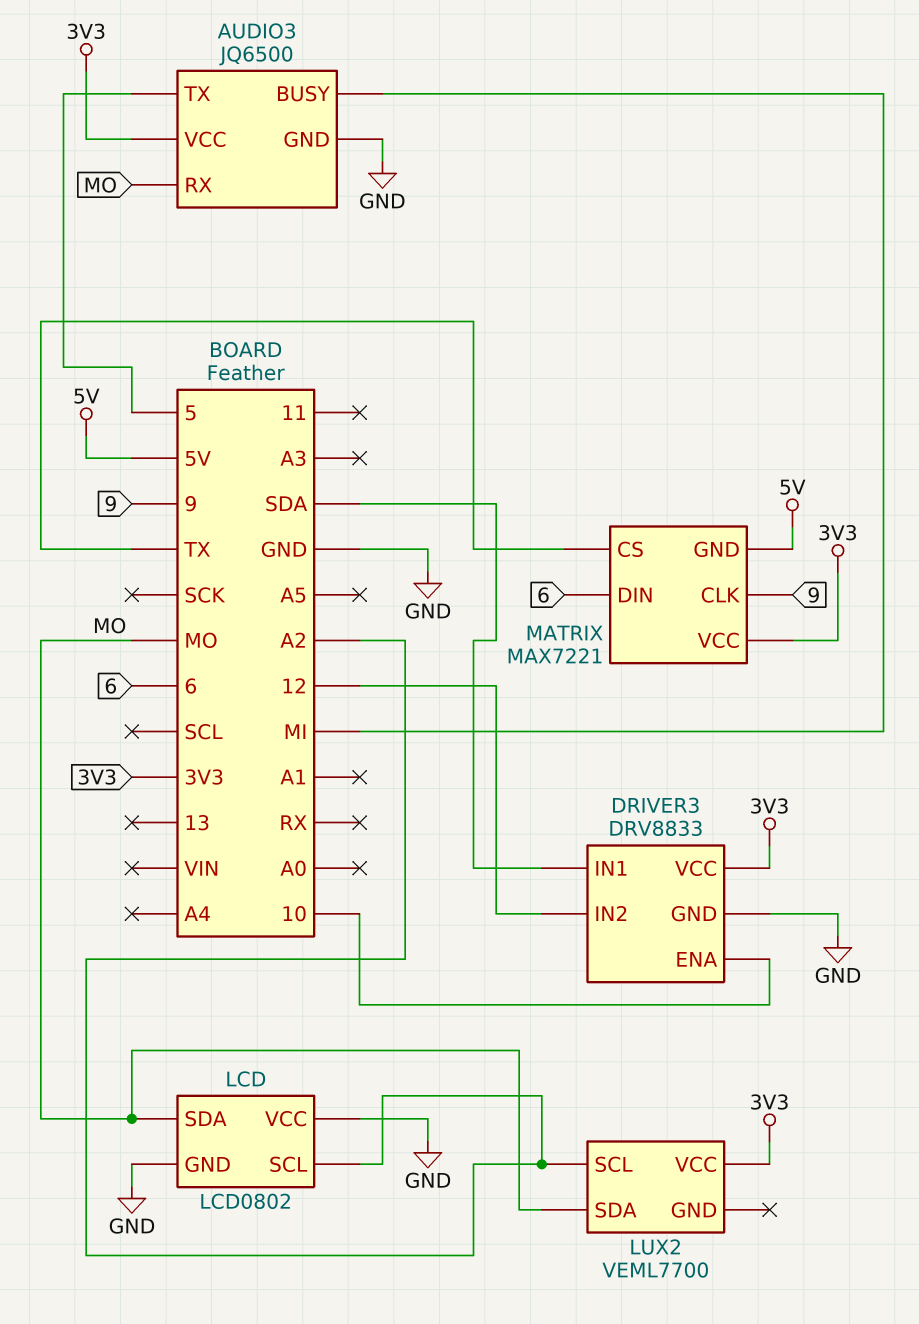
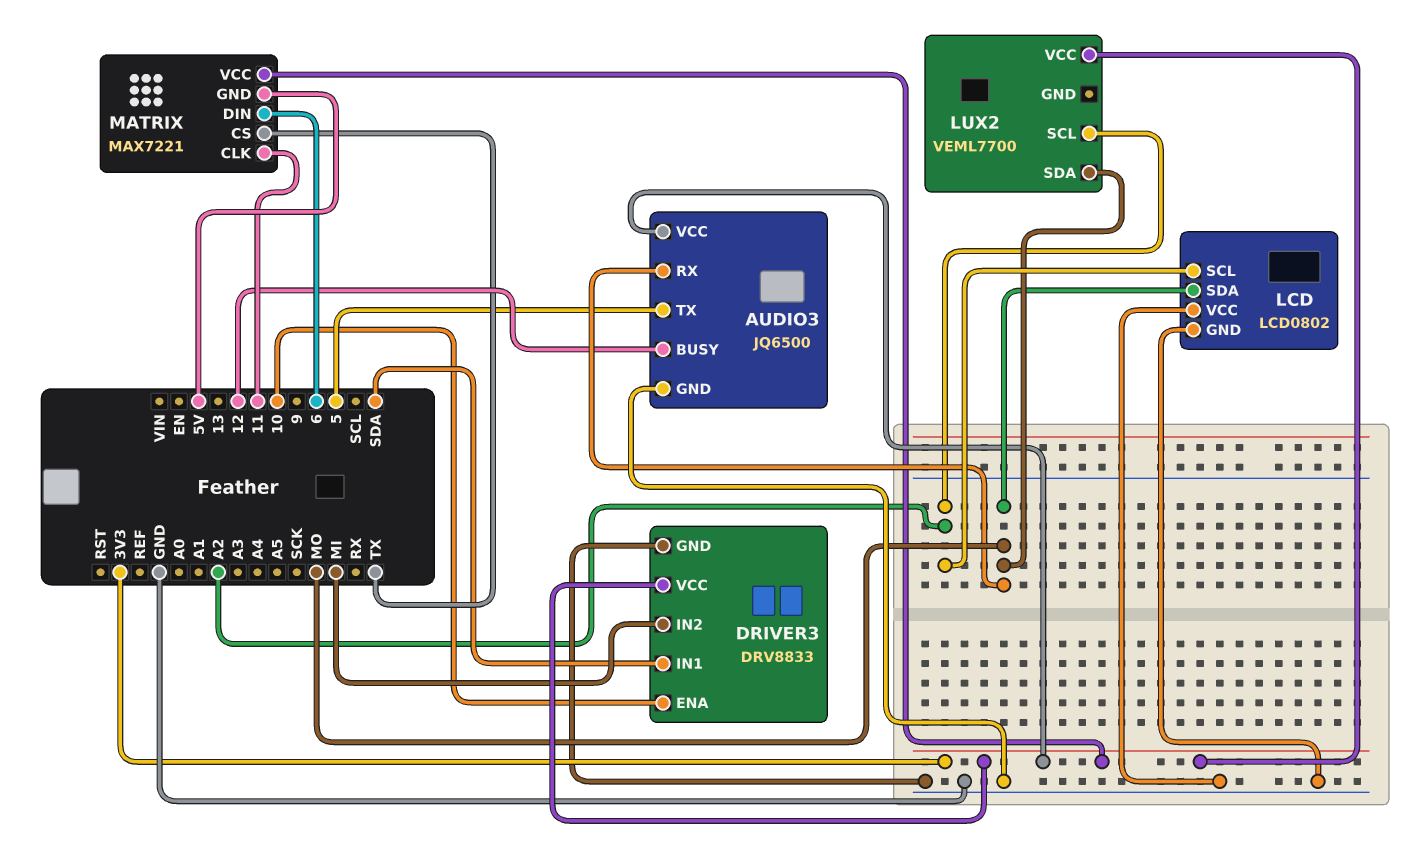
AUDIO3 pin BUSY: MI -> 12
DRIVER3 pin IN2: 12 -> MI
MATRIX pin CLK: 9 -> 11

